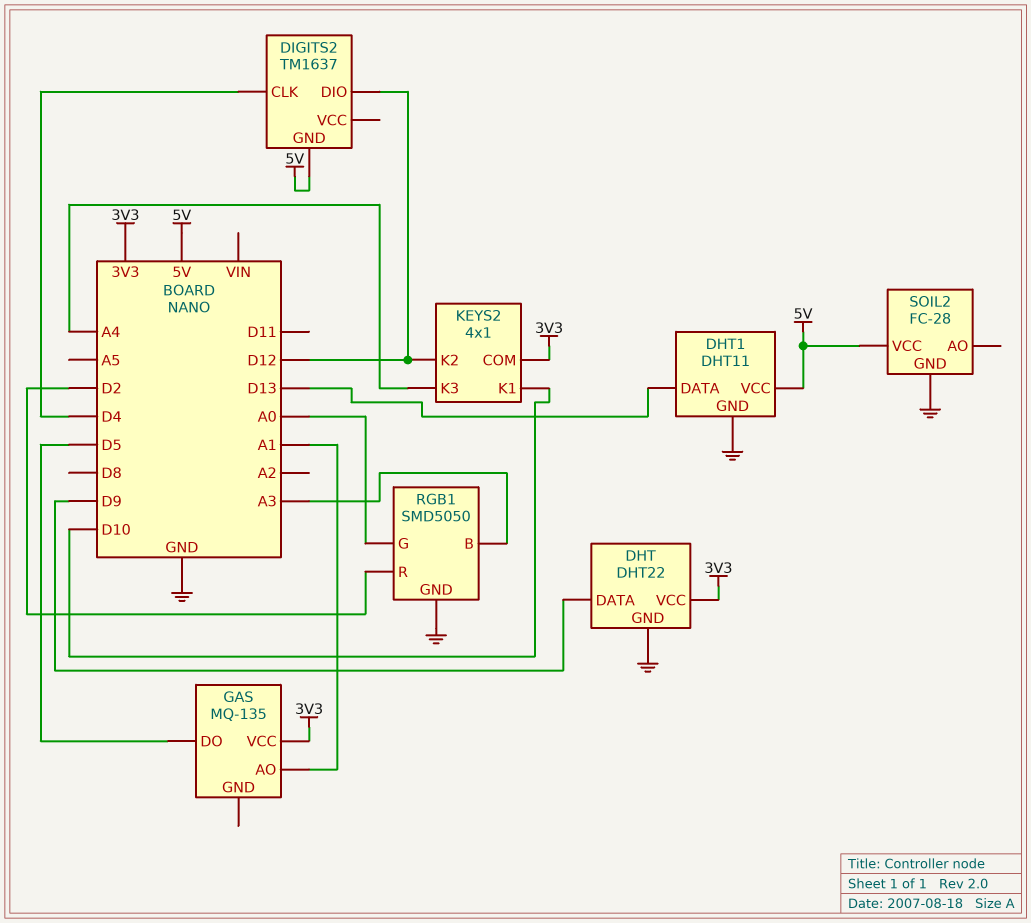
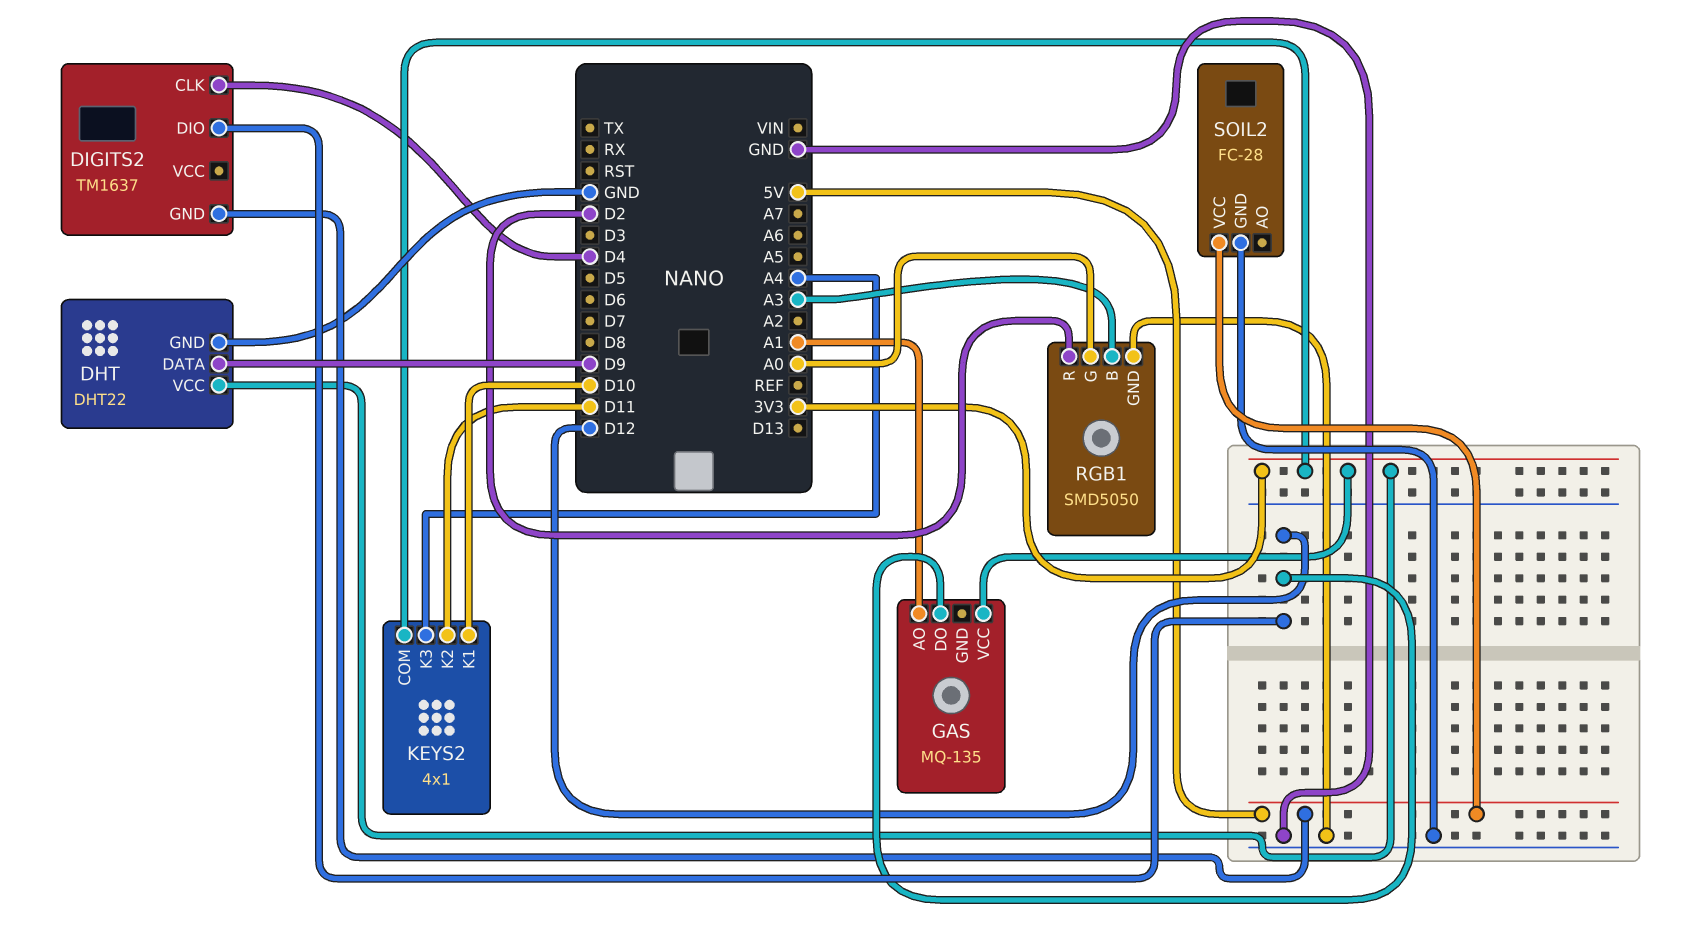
DHT1: DHT11 -> none
DHT1 pin DATA: D13 -> none
DHT1 pin GND: GND -> none
DHT1 pin VCC: 5V -> none
GAS pin DO: D5 -> D12
KEYS2 pin K2: D12 -> D11

